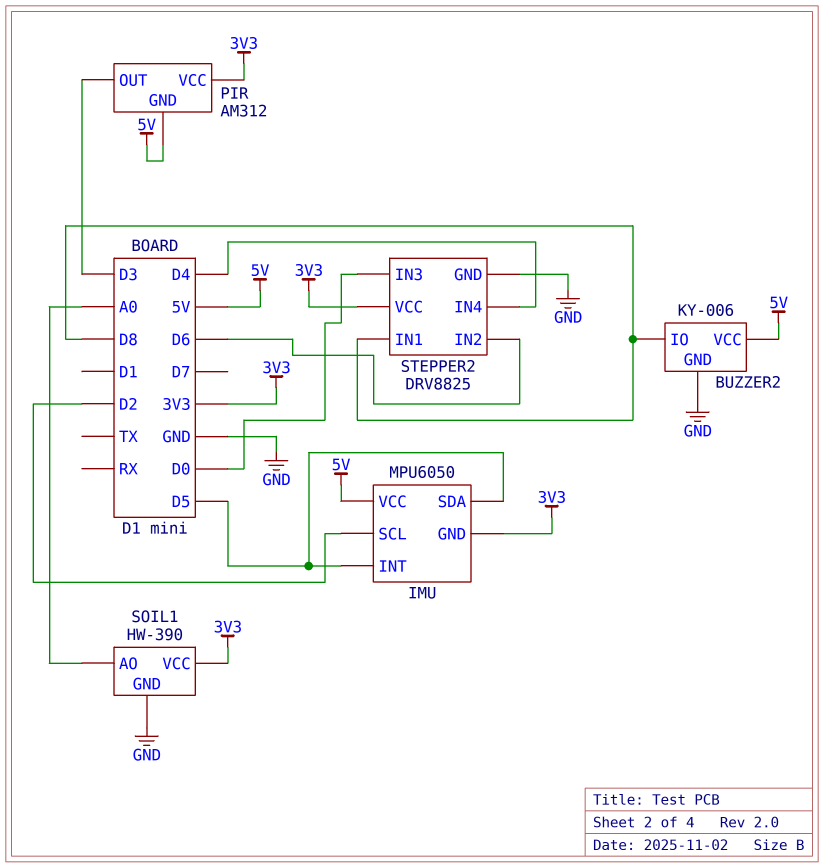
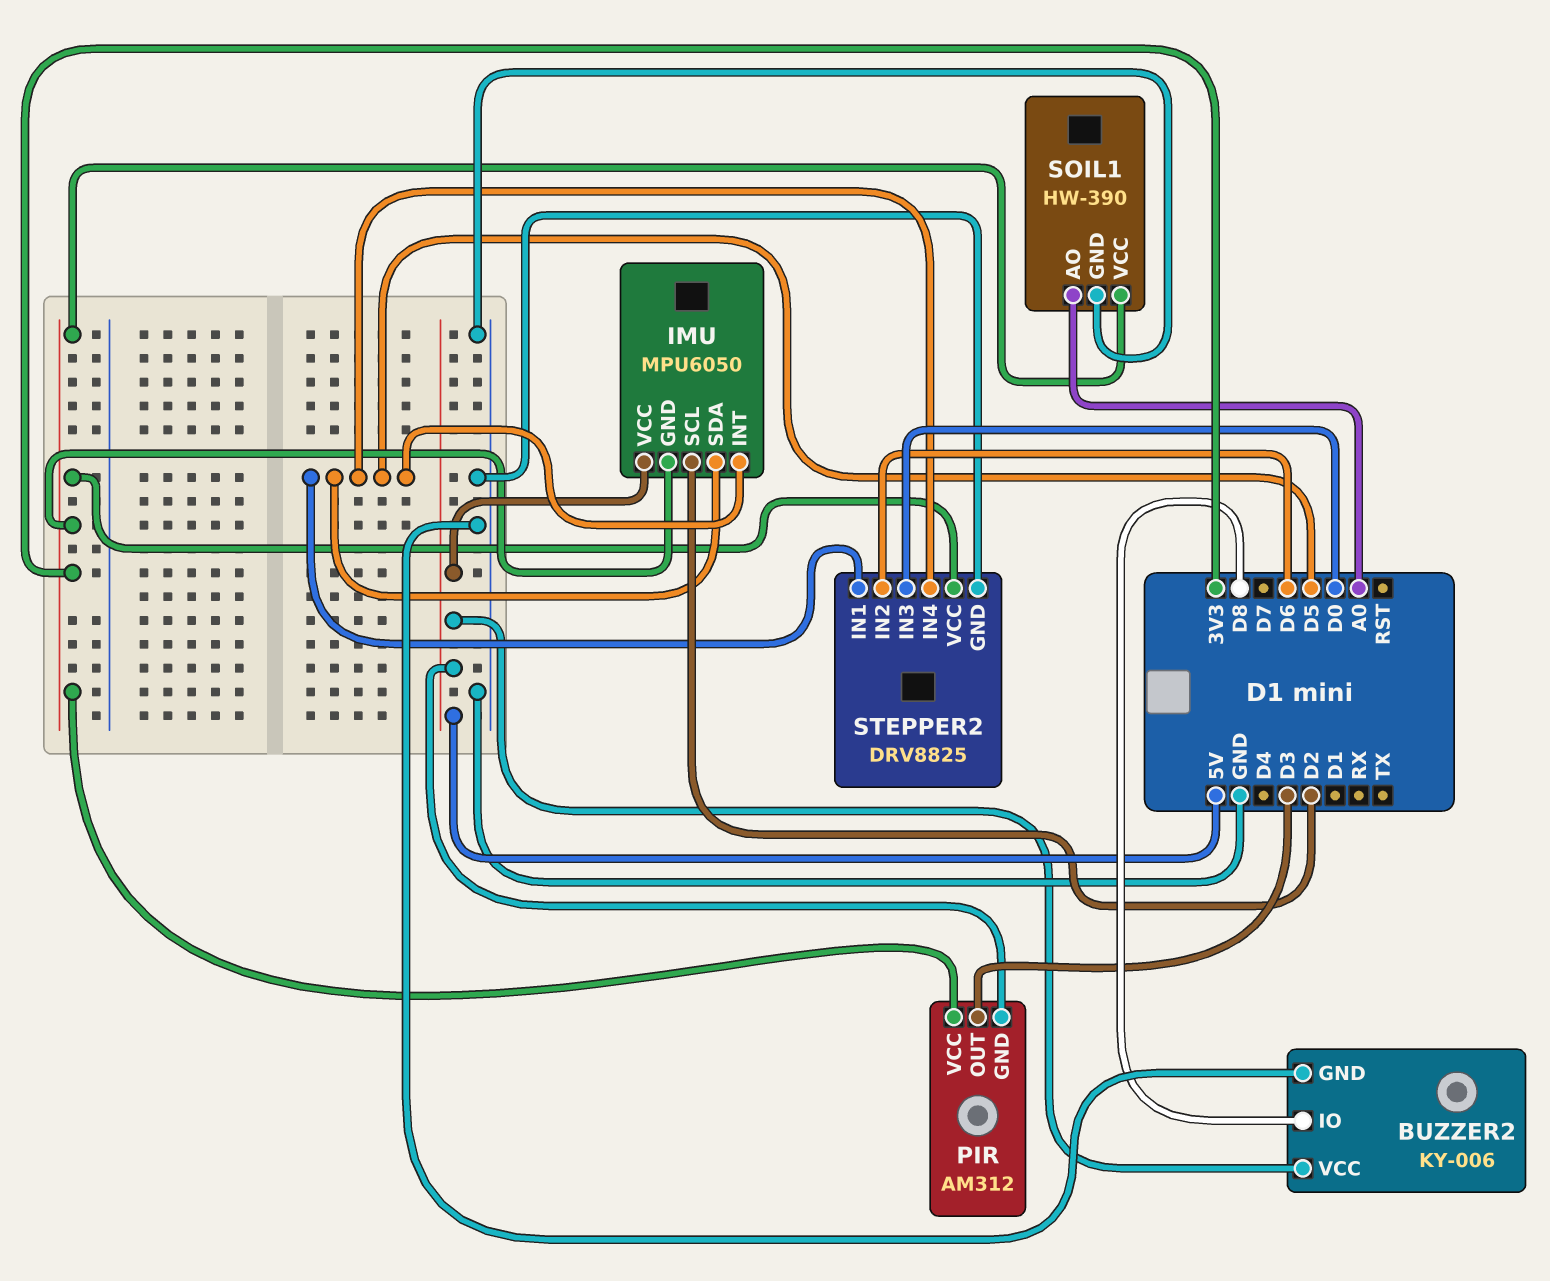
STEPPER2 pin IN1: D8 -> D5
STEPPER2 pin IN4: D4 -> D5

